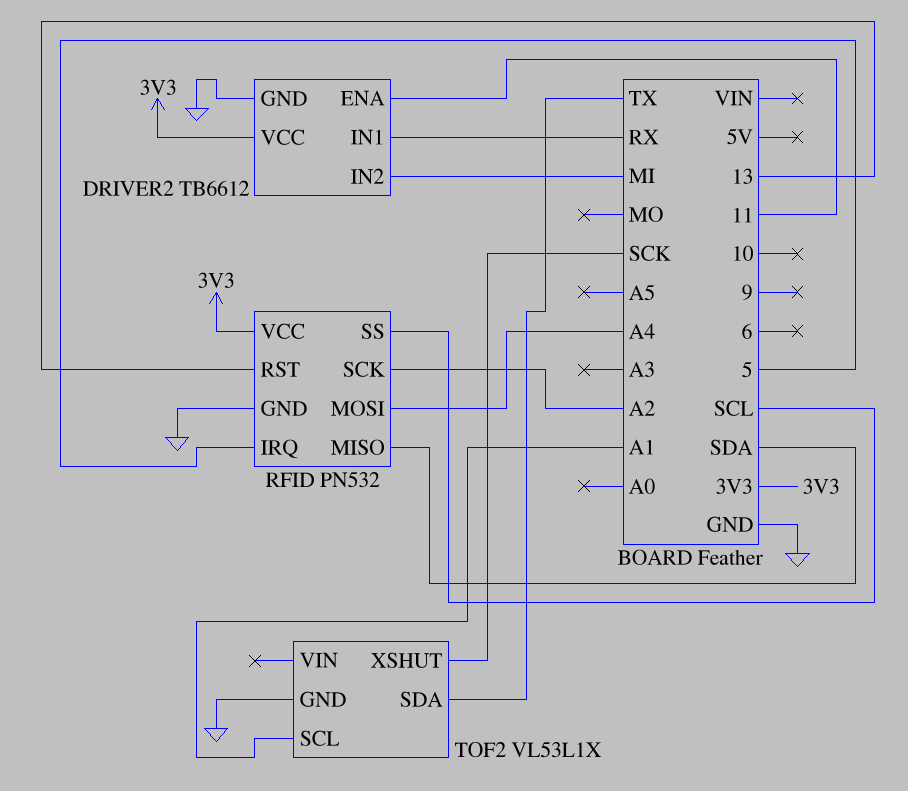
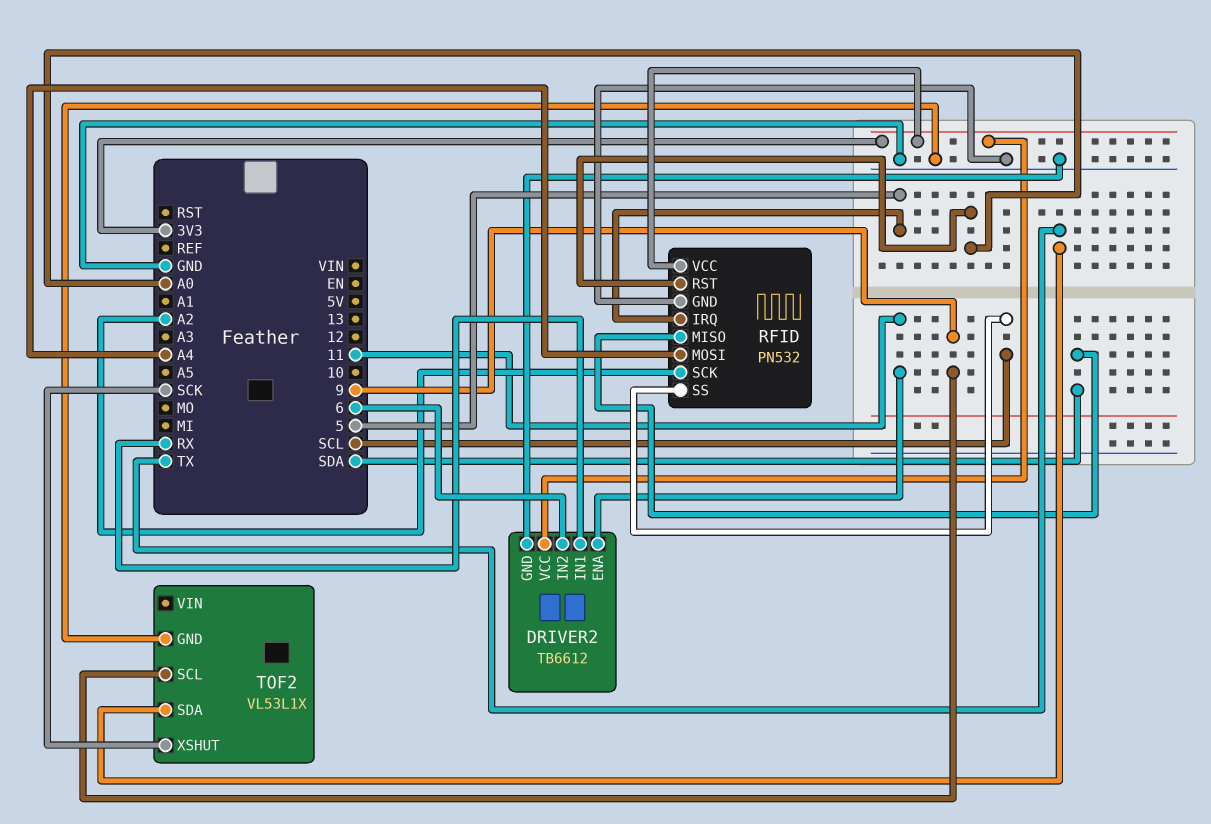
DRIVER2 pin IN2: MI -> 6
RFID pin RST: 13 -> A0
TOF2 pin SCL: A1 -> 9

